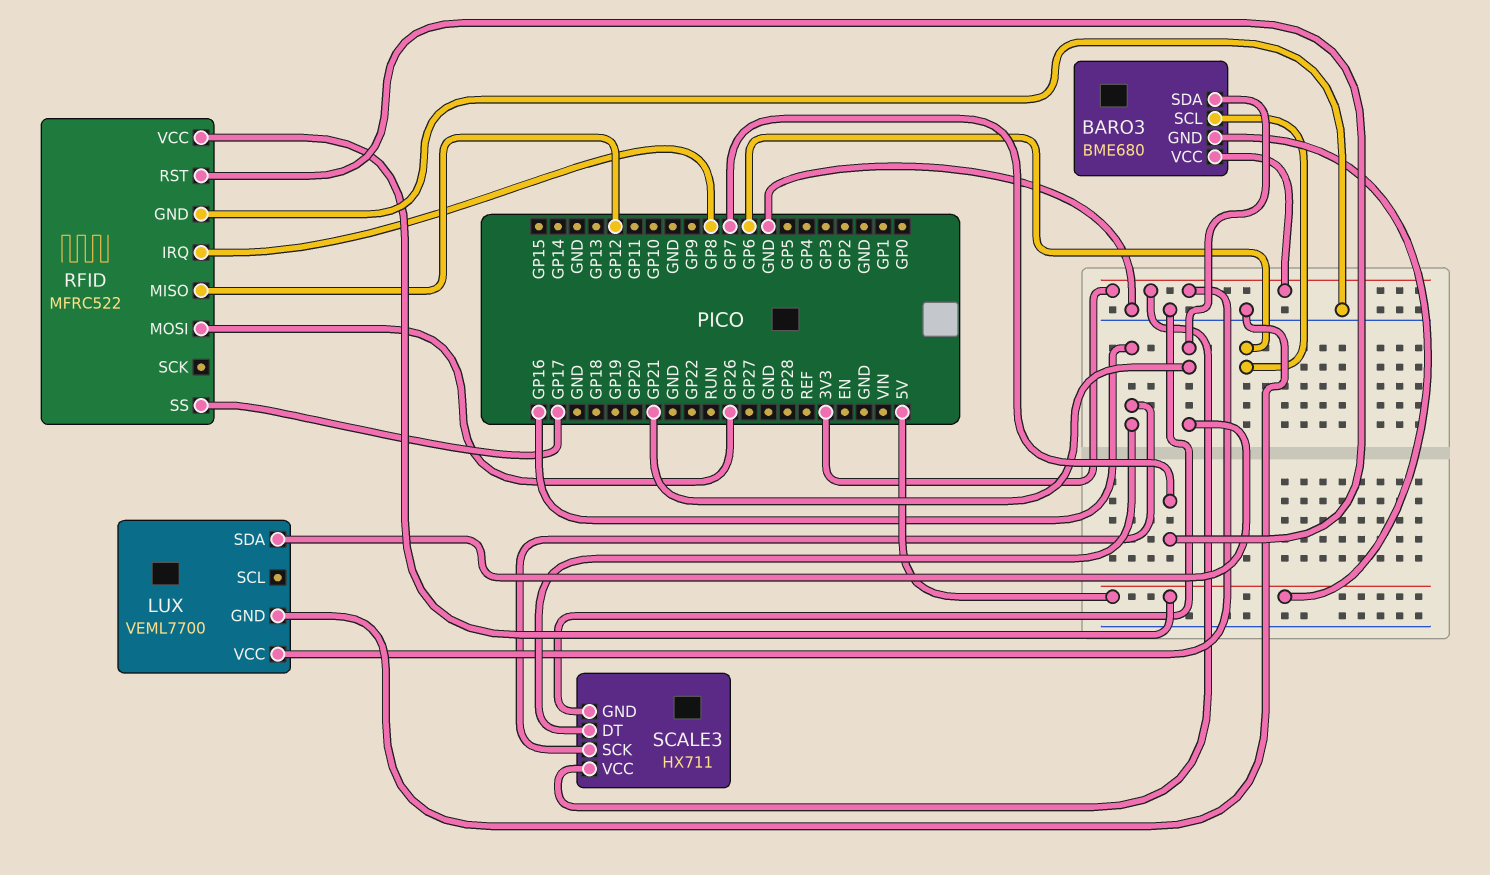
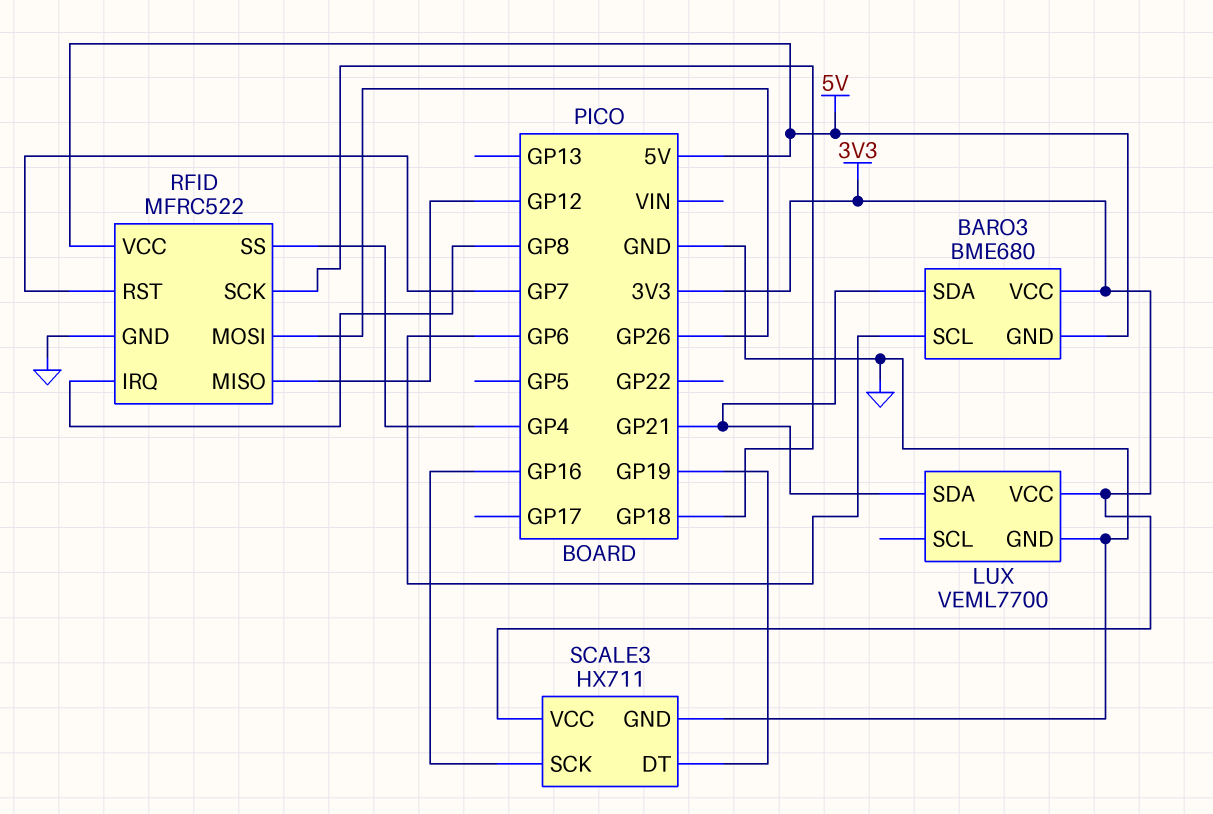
RFID pin SCK: none -> GP18
RFID pin SS: GP17 -> GP4
SCALE3 pin DT: GP16 -> GP19

